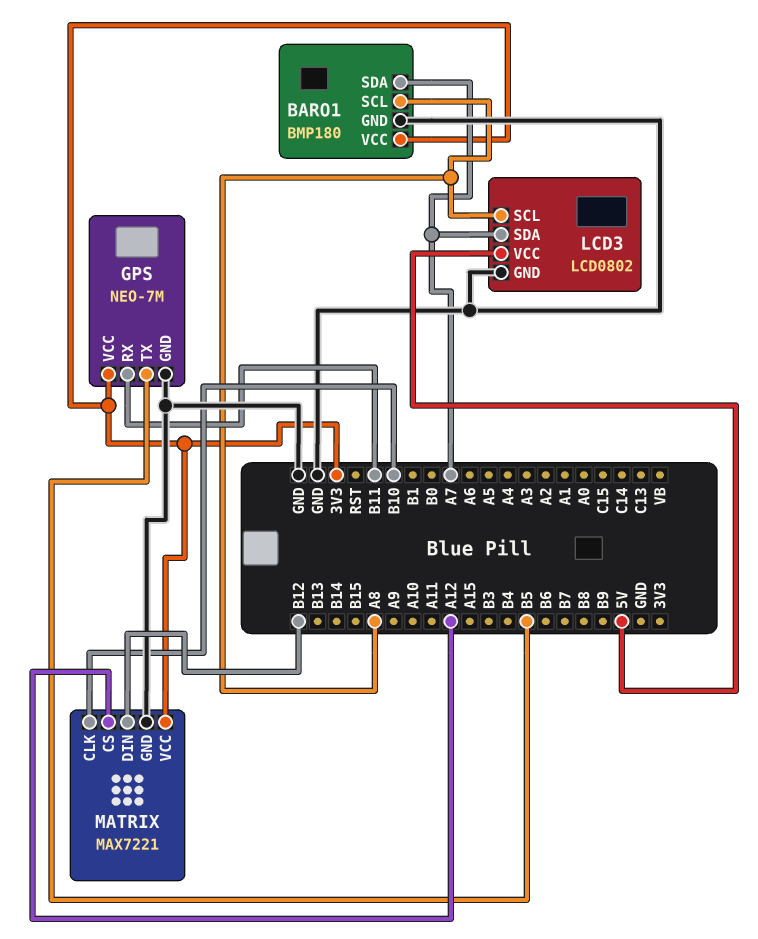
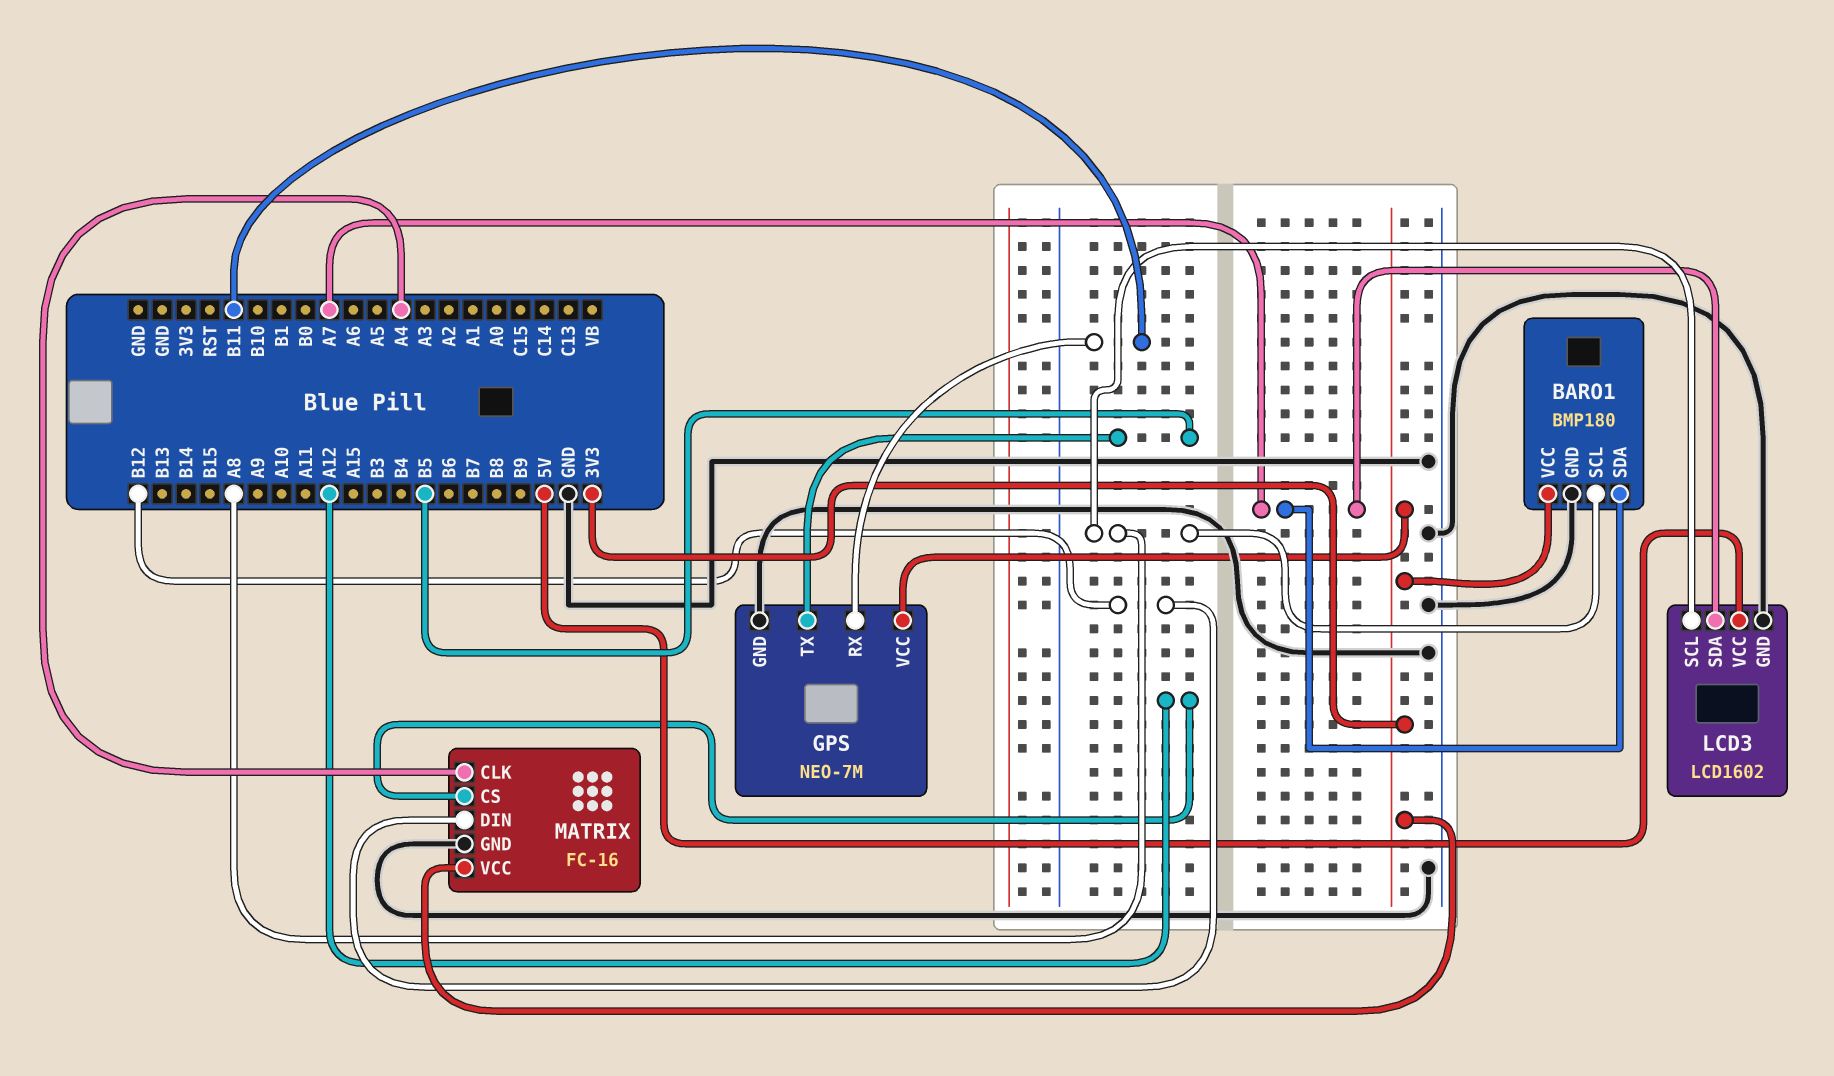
LCD3: LCD0802 -> LCD1602
MATRIX: MAX7221 -> FC-16
MATRIX pin CLK: B10 -> A4

